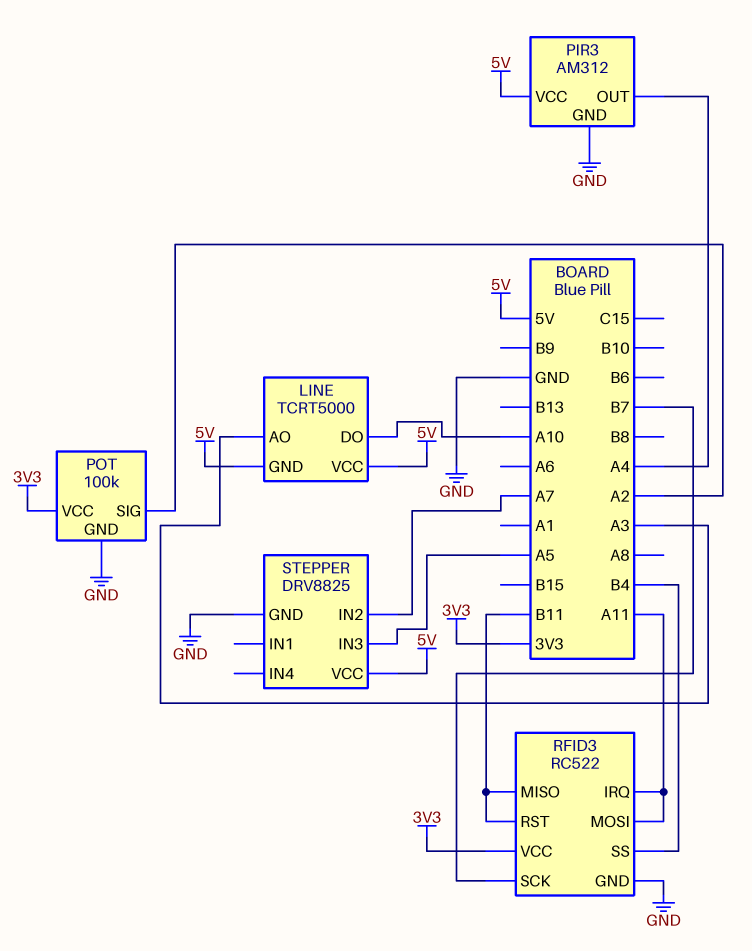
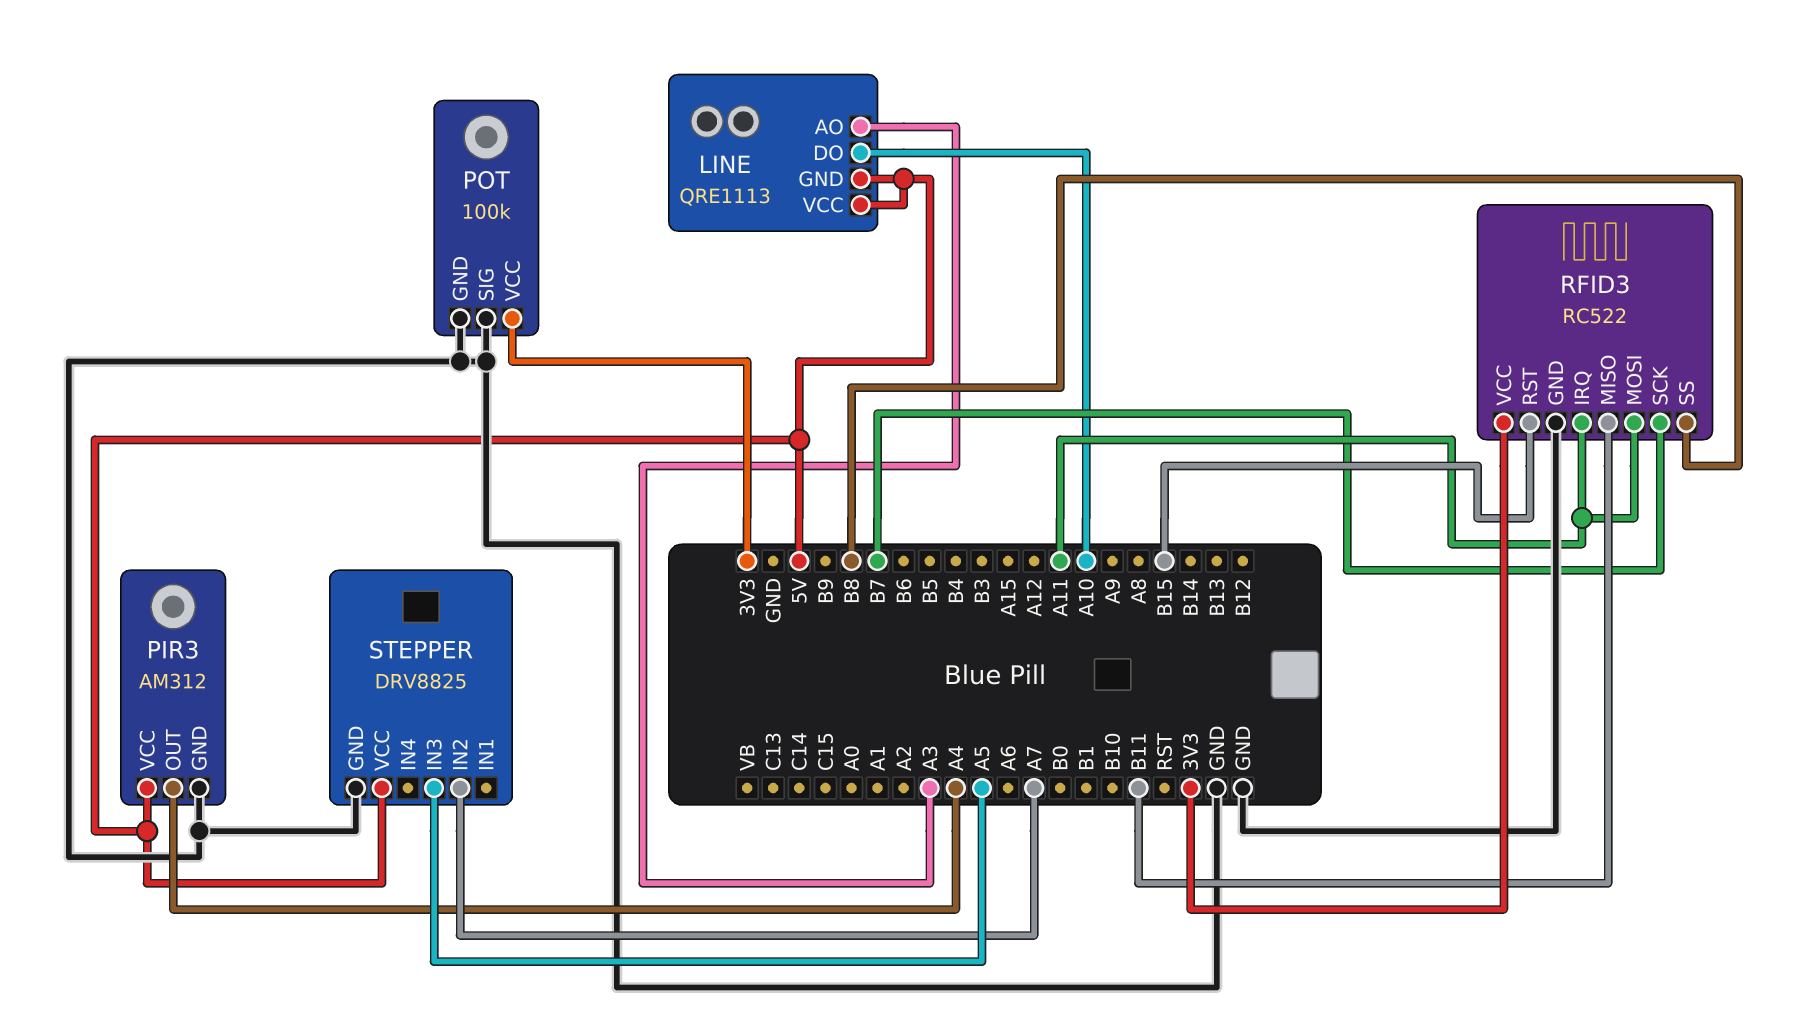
LINE: TCRT5000 -> QRE1113
POT pin SIG: A2 -> GND
RFID3 pin RST: B11 -> B15
RFID3 pin SS: B4 -> B8

